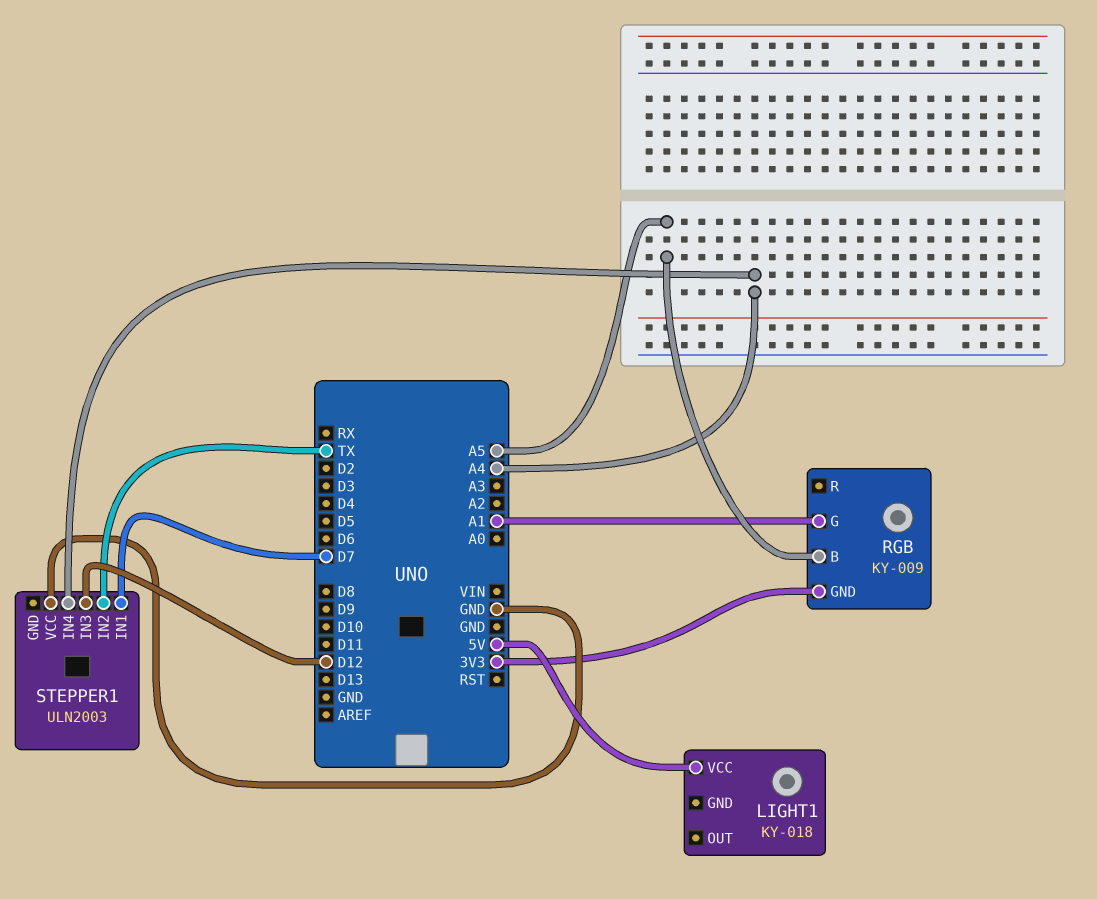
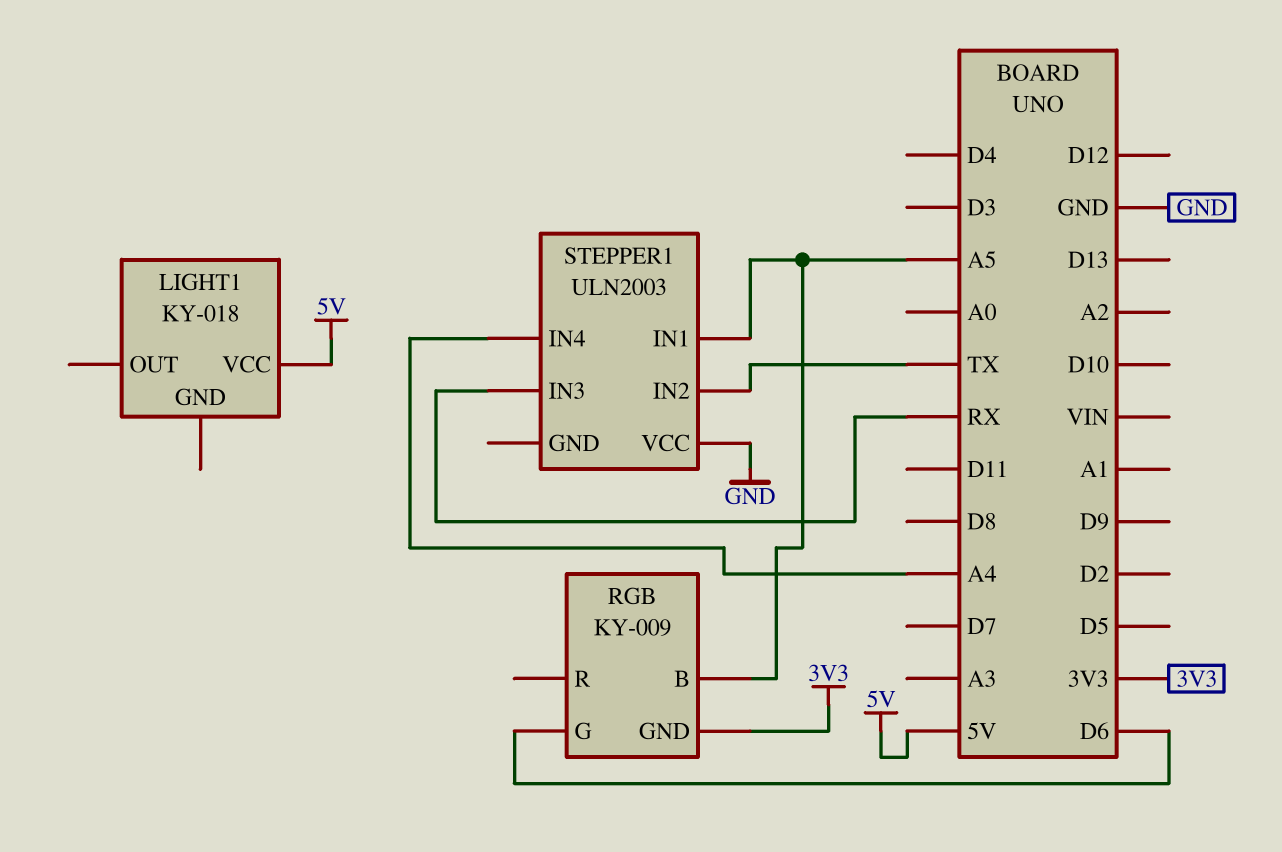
RGB pin G: A1 -> D6
STEPPER1 pin IN1: D7 -> A5
STEPPER1 pin IN3: D12 -> RX

